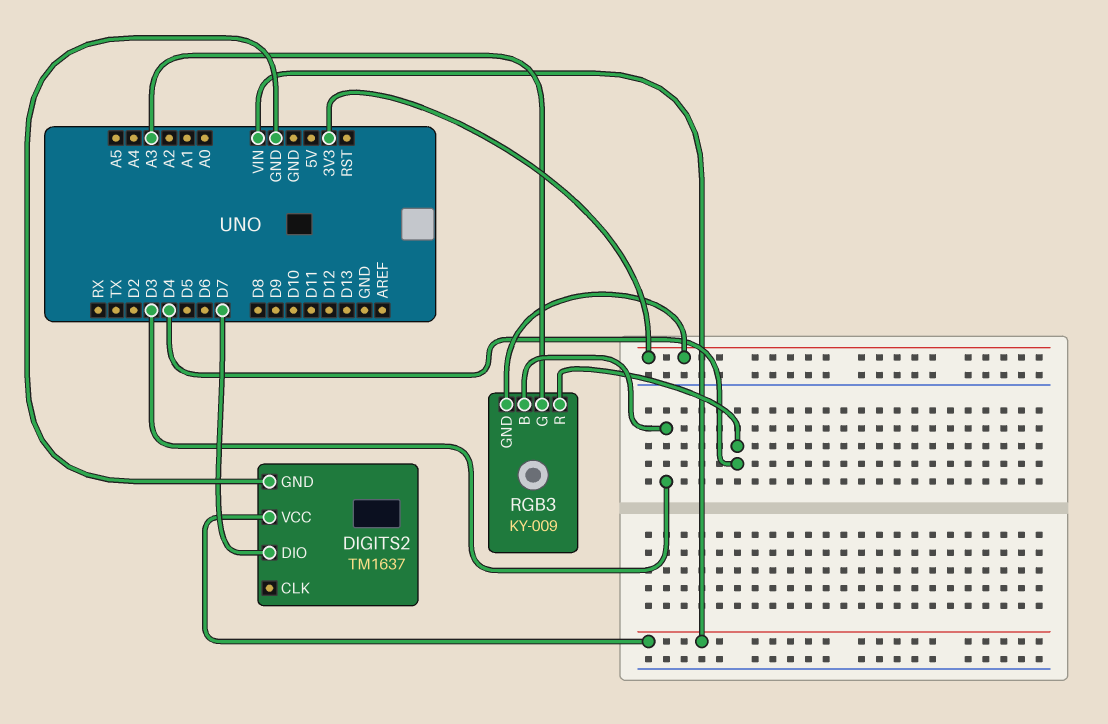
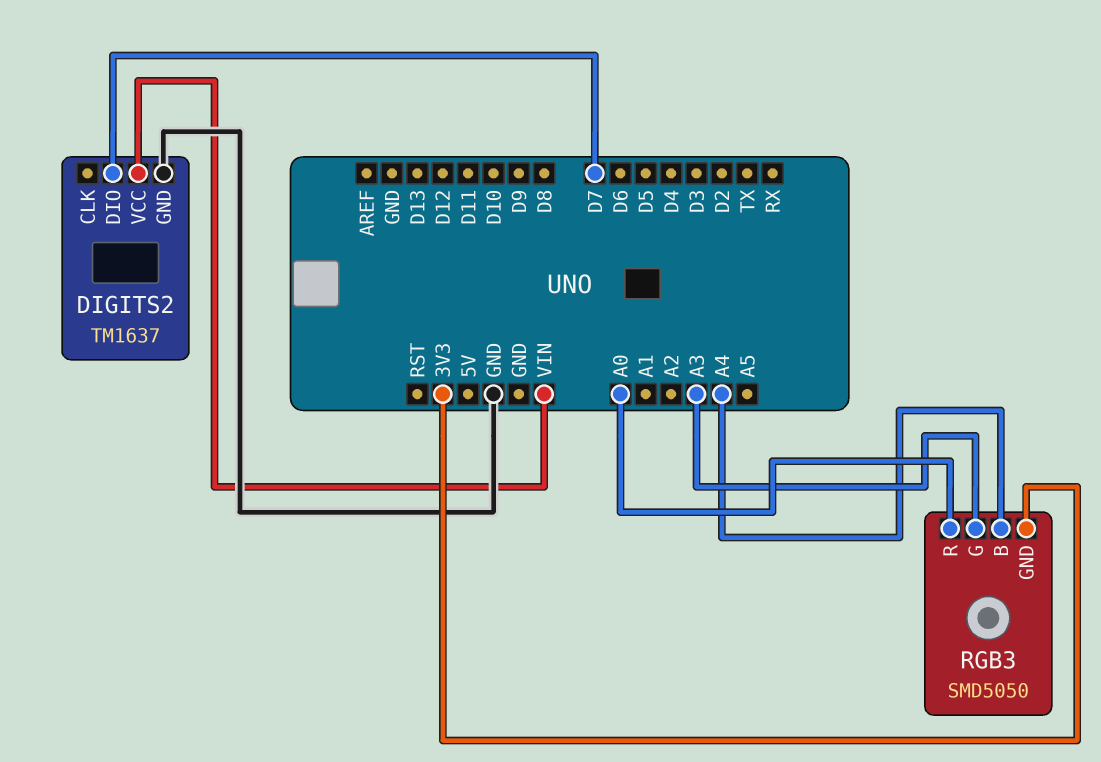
RGB3: KY-009 -> SMD5050
RGB3 pin B: D3 -> A4
RGB3 pin R: D4 -> A0

